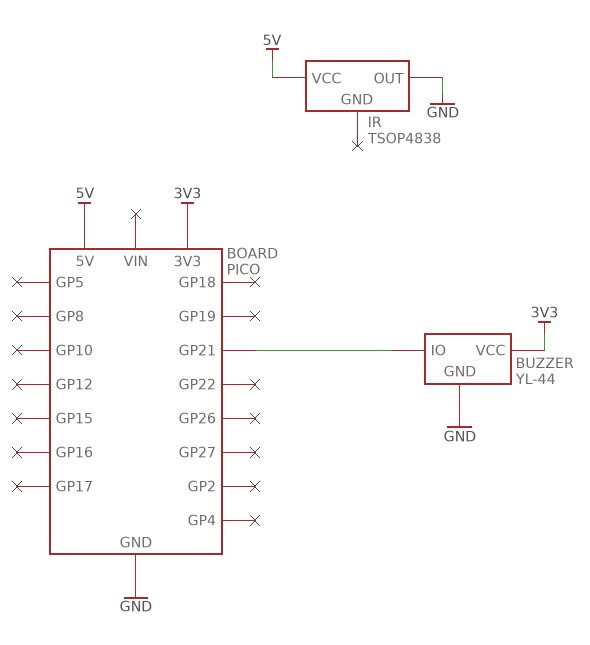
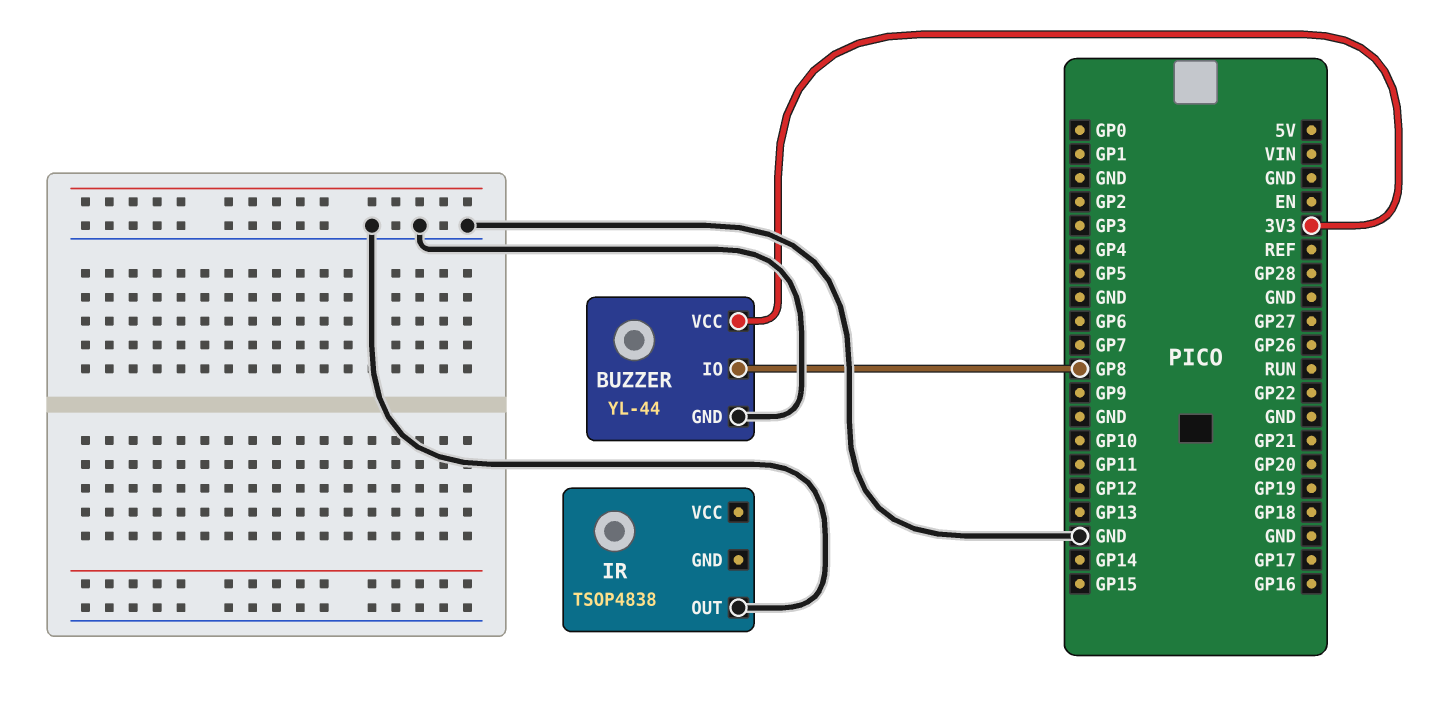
BUZZER pin IO: GP21 -> GP8
IR pin VCC: 5V -> none

